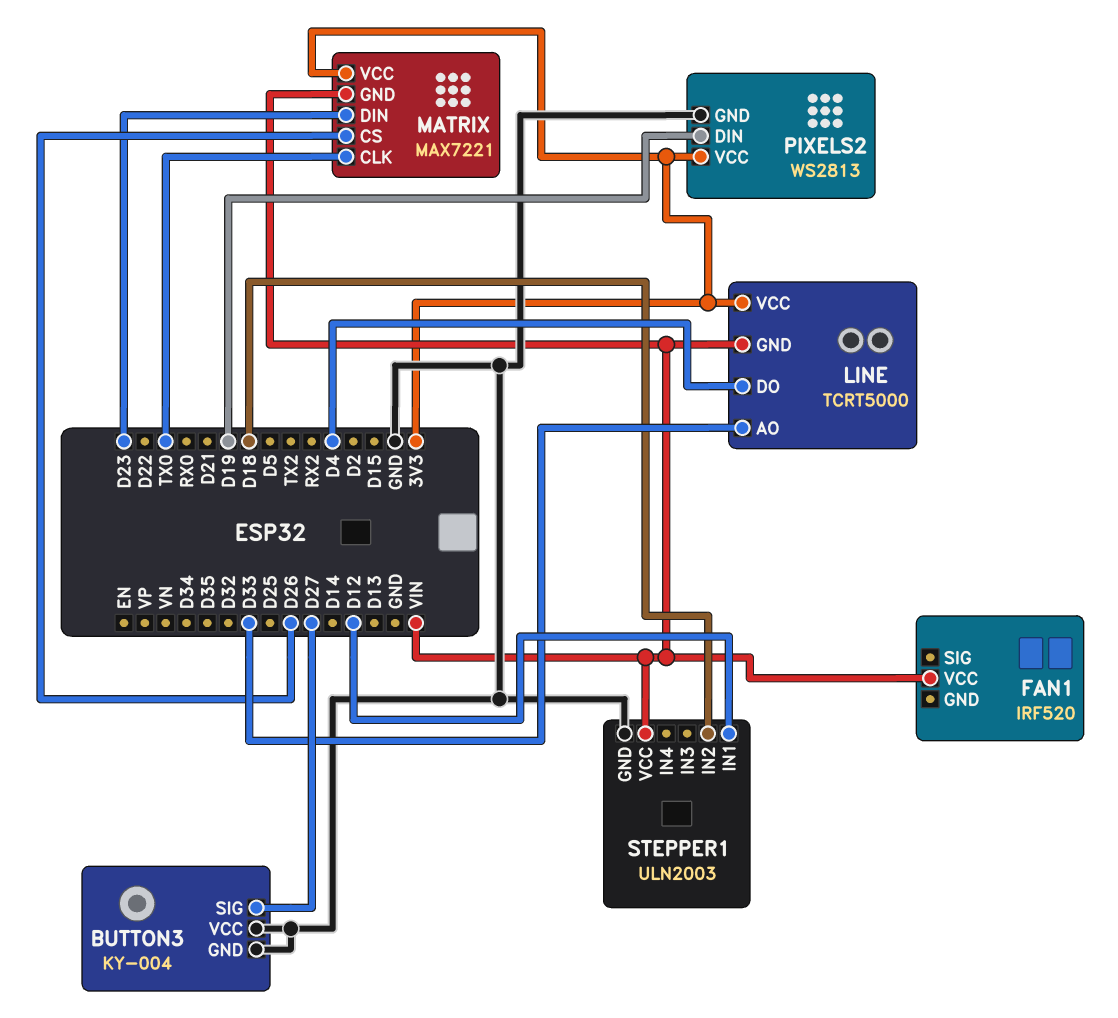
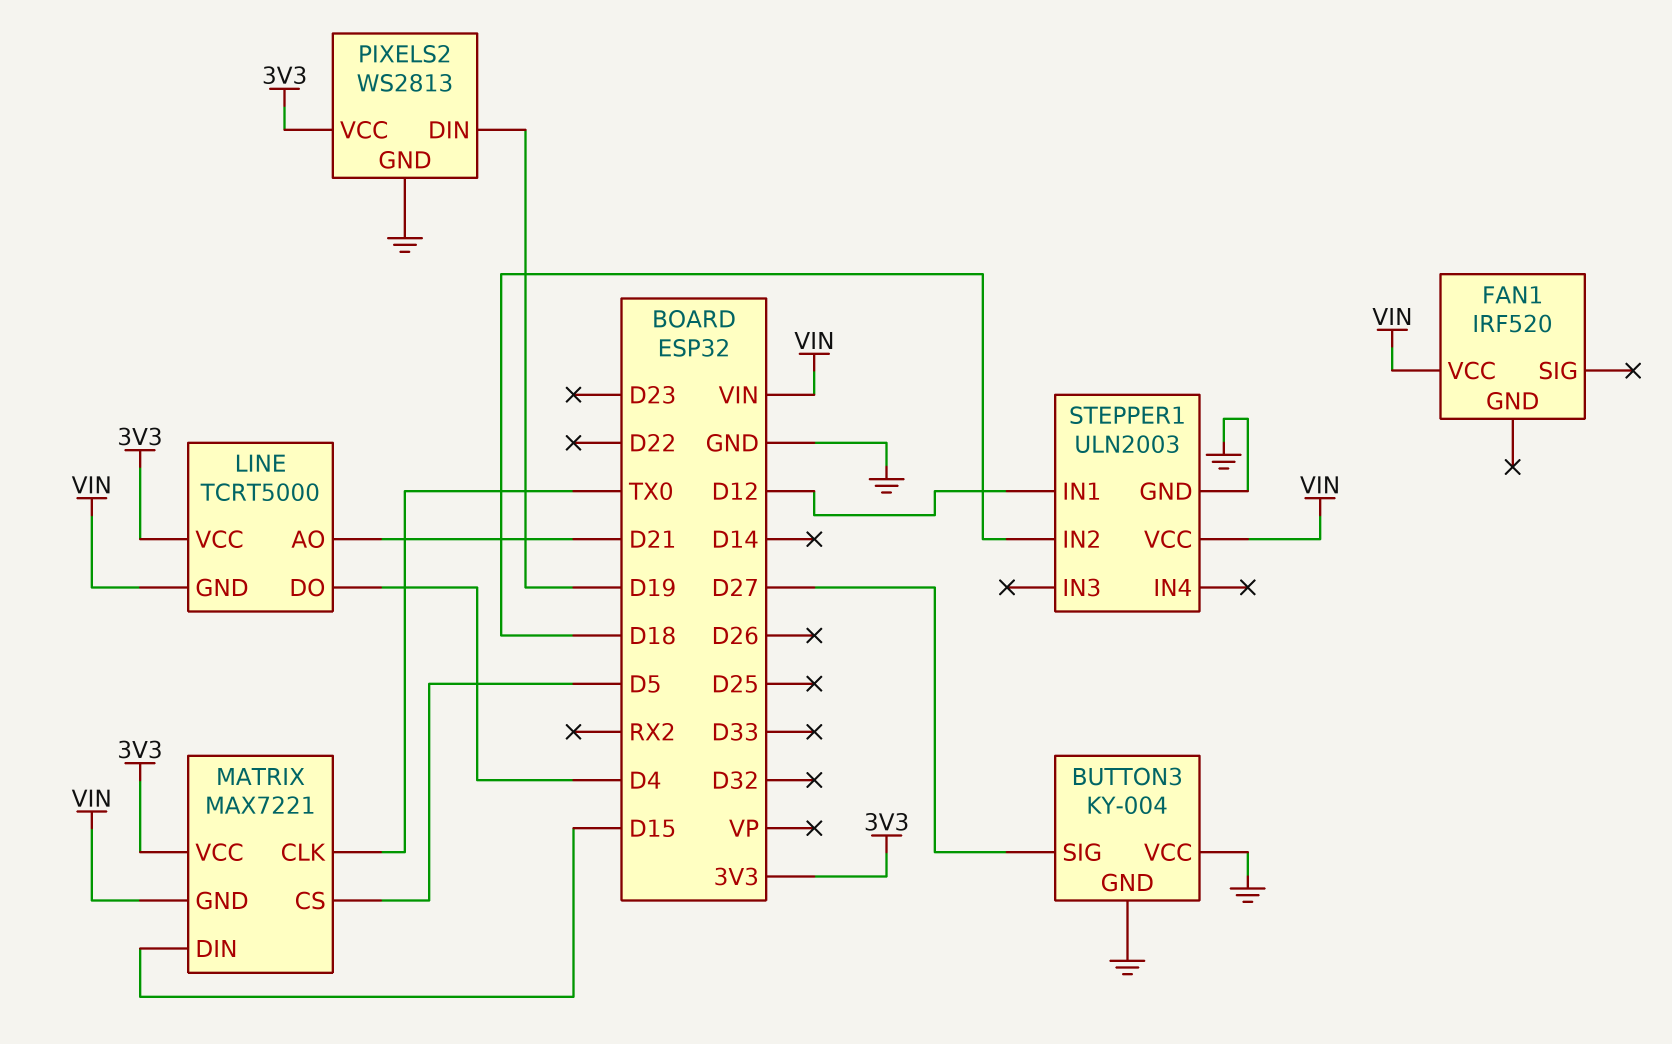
LINE pin AO: D33 -> D21
MATRIX pin CS: D26 -> D5
MATRIX pin DIN: D23 -> D15

